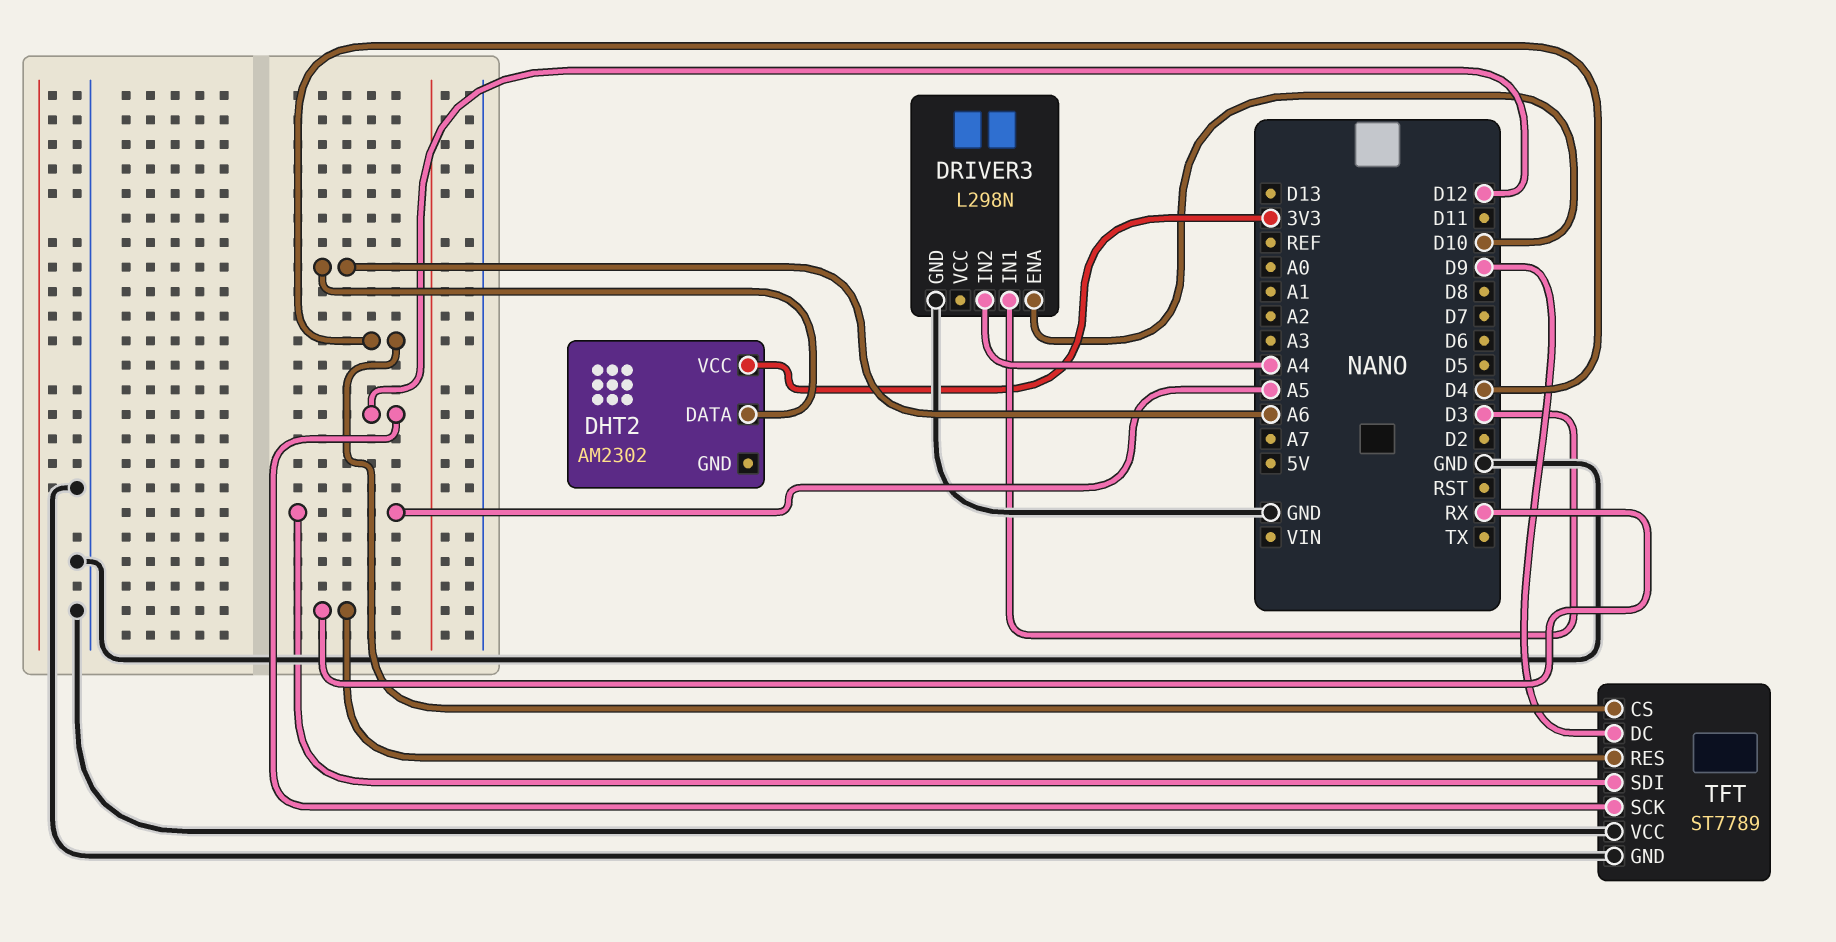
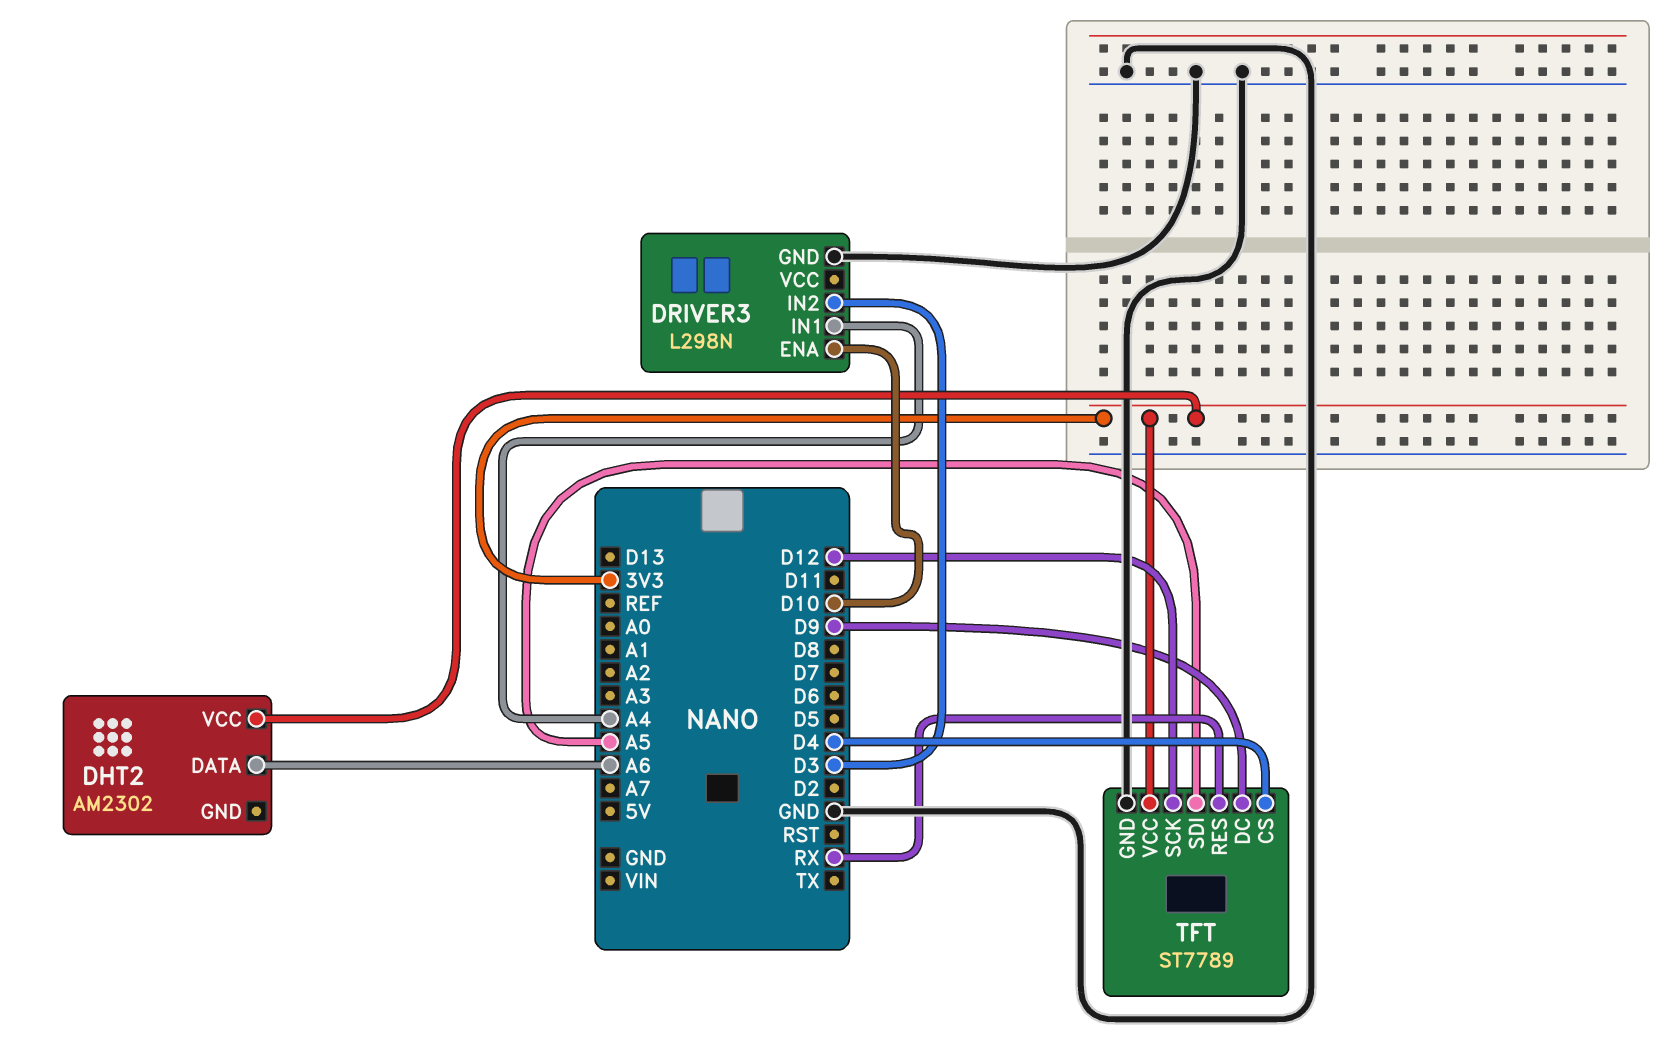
DRIVER3 pin IN1: D3 -> A4
DRIVER3 pin IN2: A4 -> D3
TFT pin VCC: GND -> 3V3

